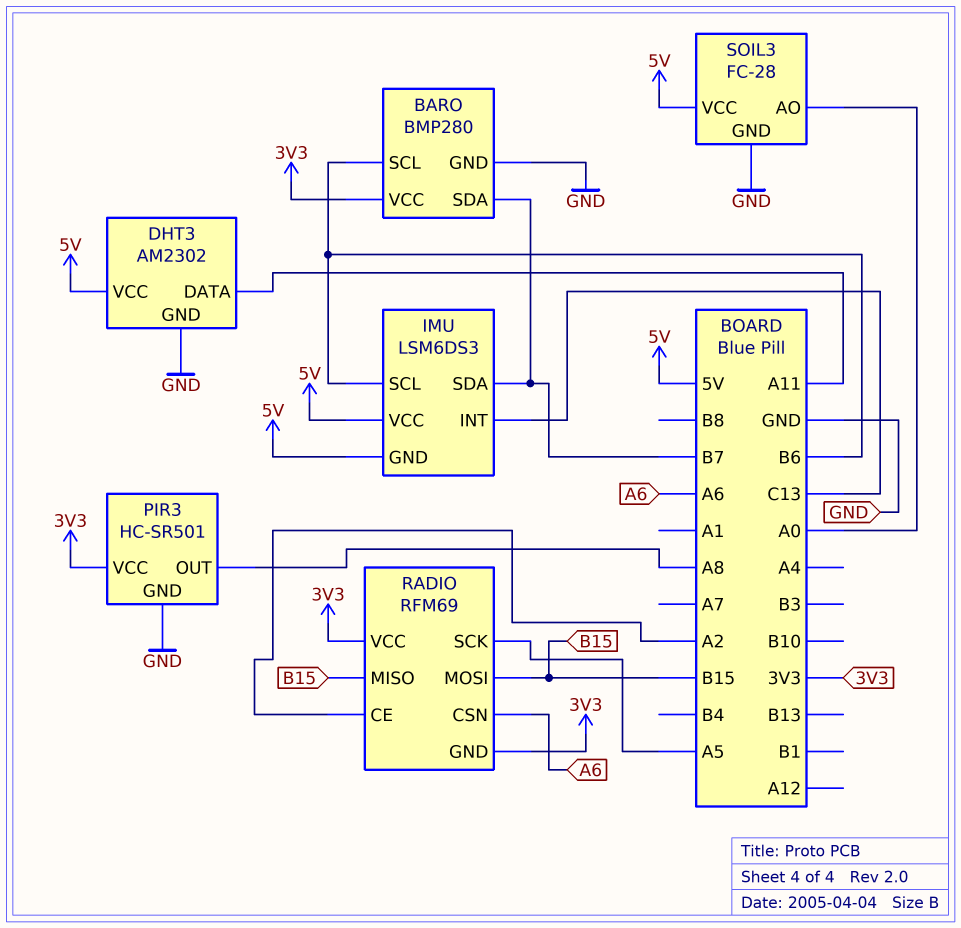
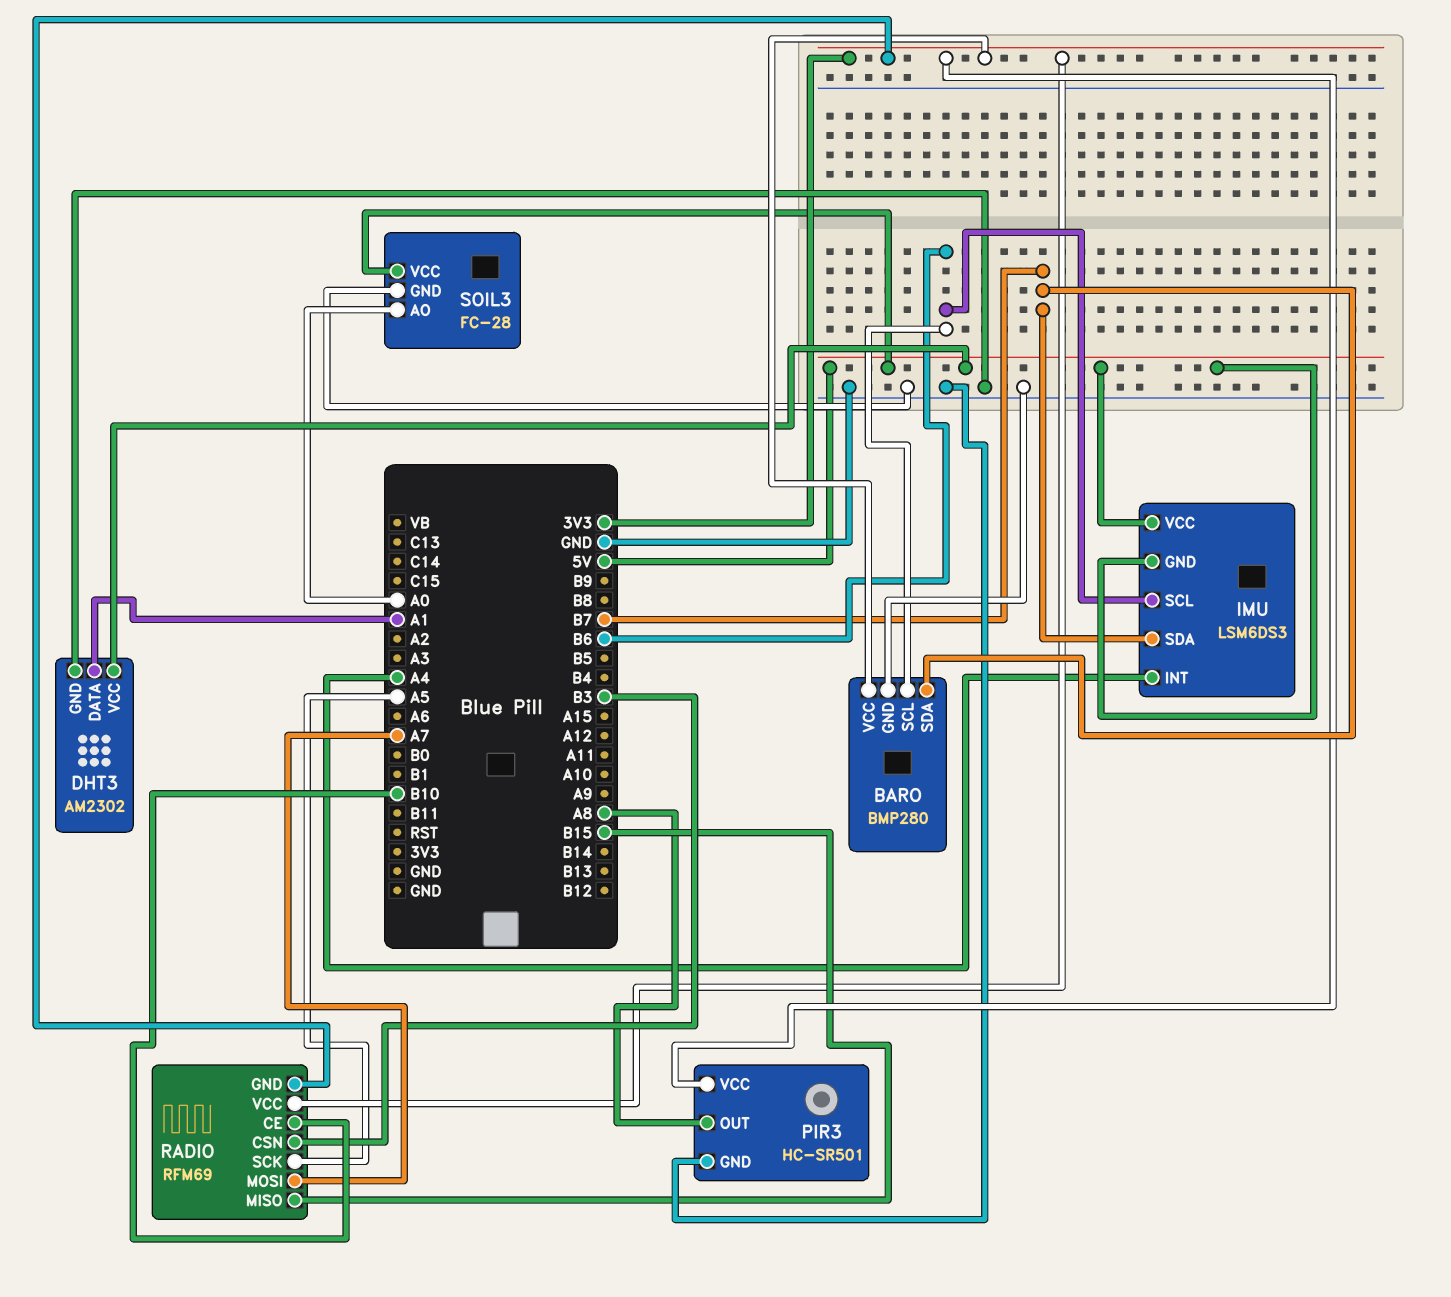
DHT3 pin DATA: A11 -> A1
IMU pin INT: C13 -> A4
RADIO pin CE: A2 -> B10
RADIO pin CSN: A6 -> B3
RADIO pin MOSI: B15 -> A7

